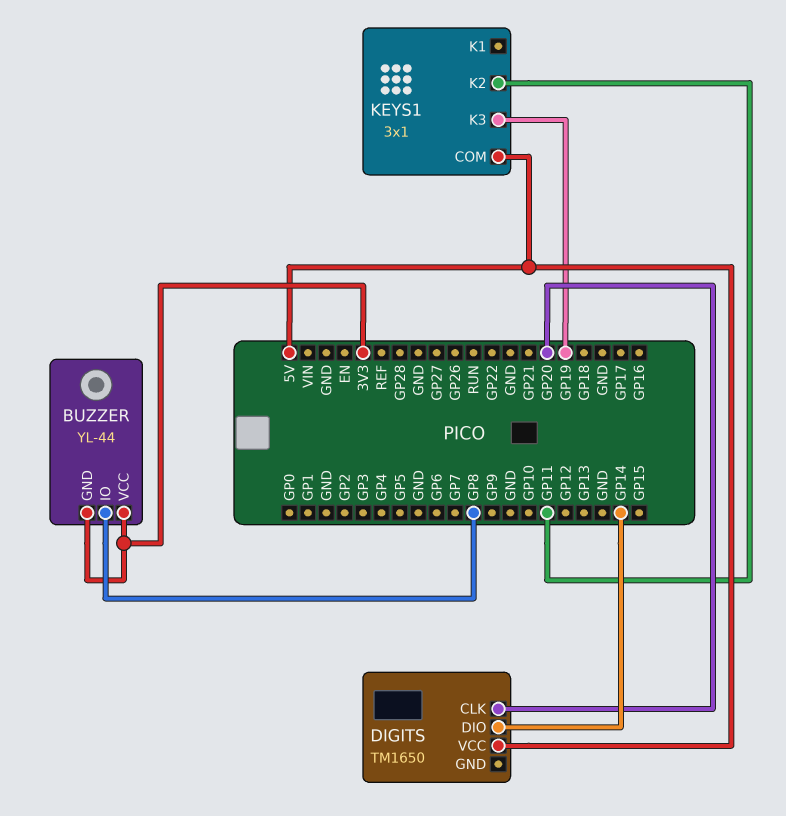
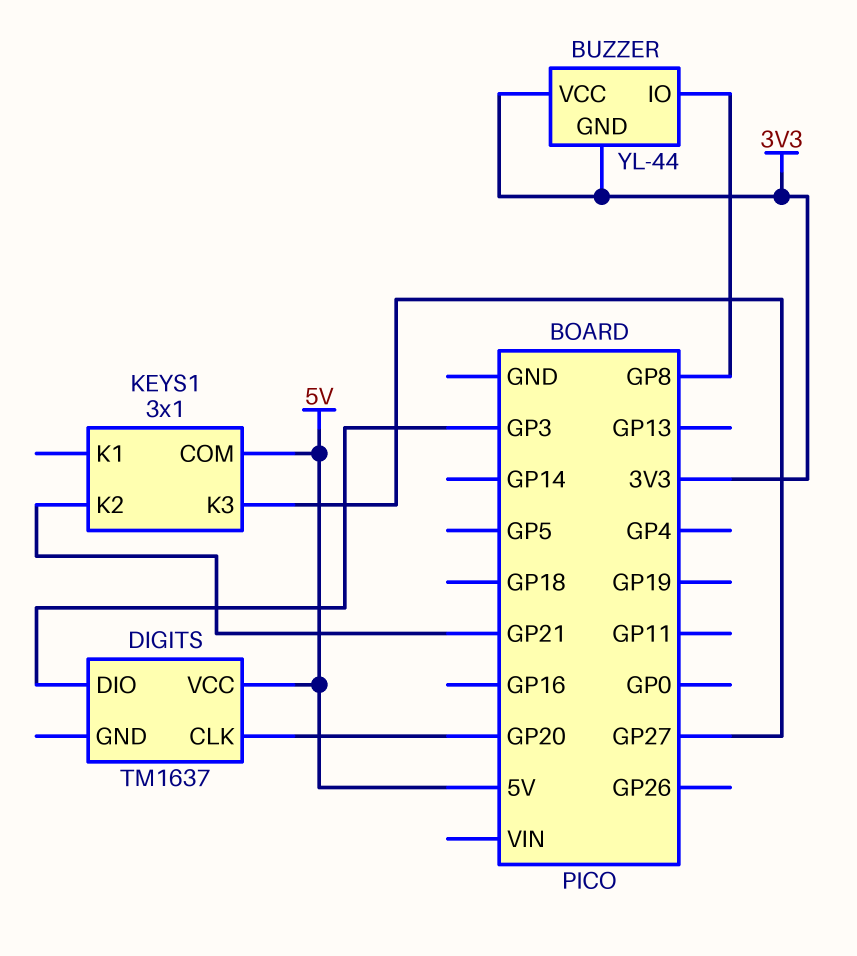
DIGITS: TM1650 -> TM1637
DIGITS pin DIO: GP14 -> GP3
KEYS1 pin K2: GP11 -> GP21
KEYS1 pin K3: GP19 -> GP27

